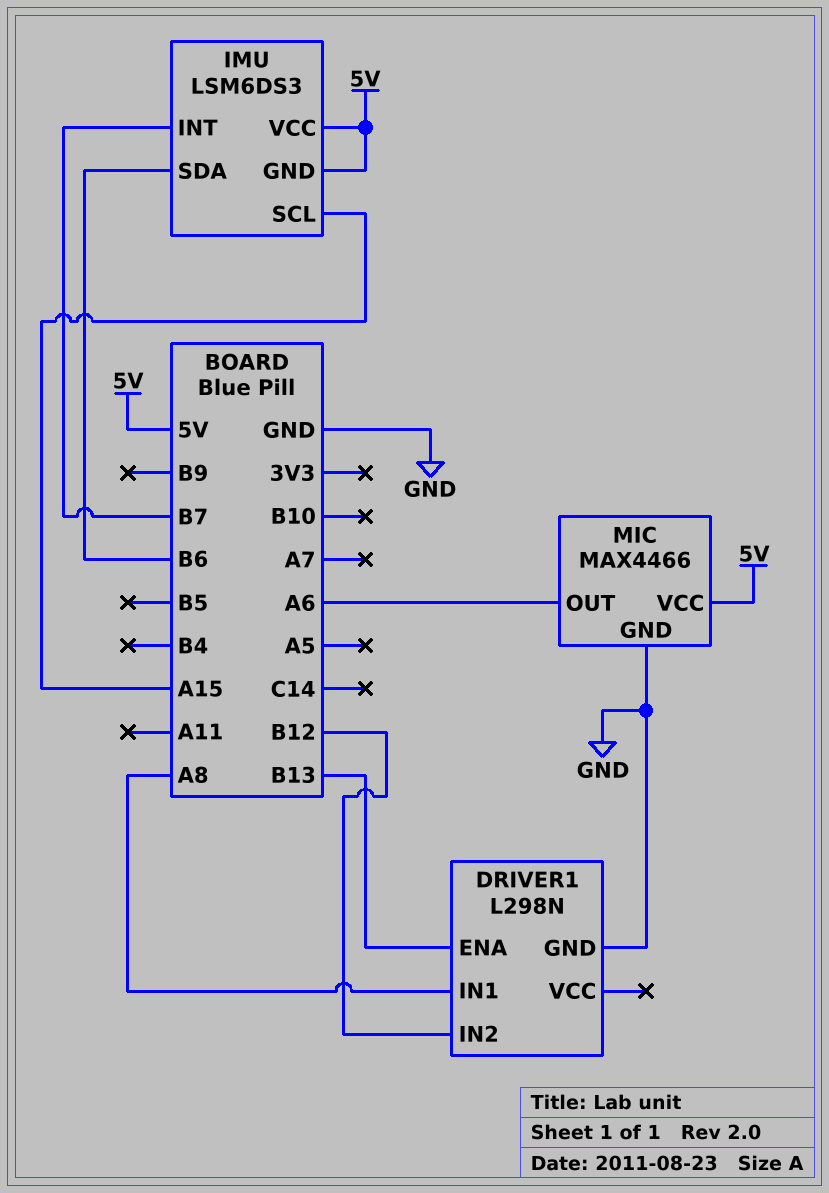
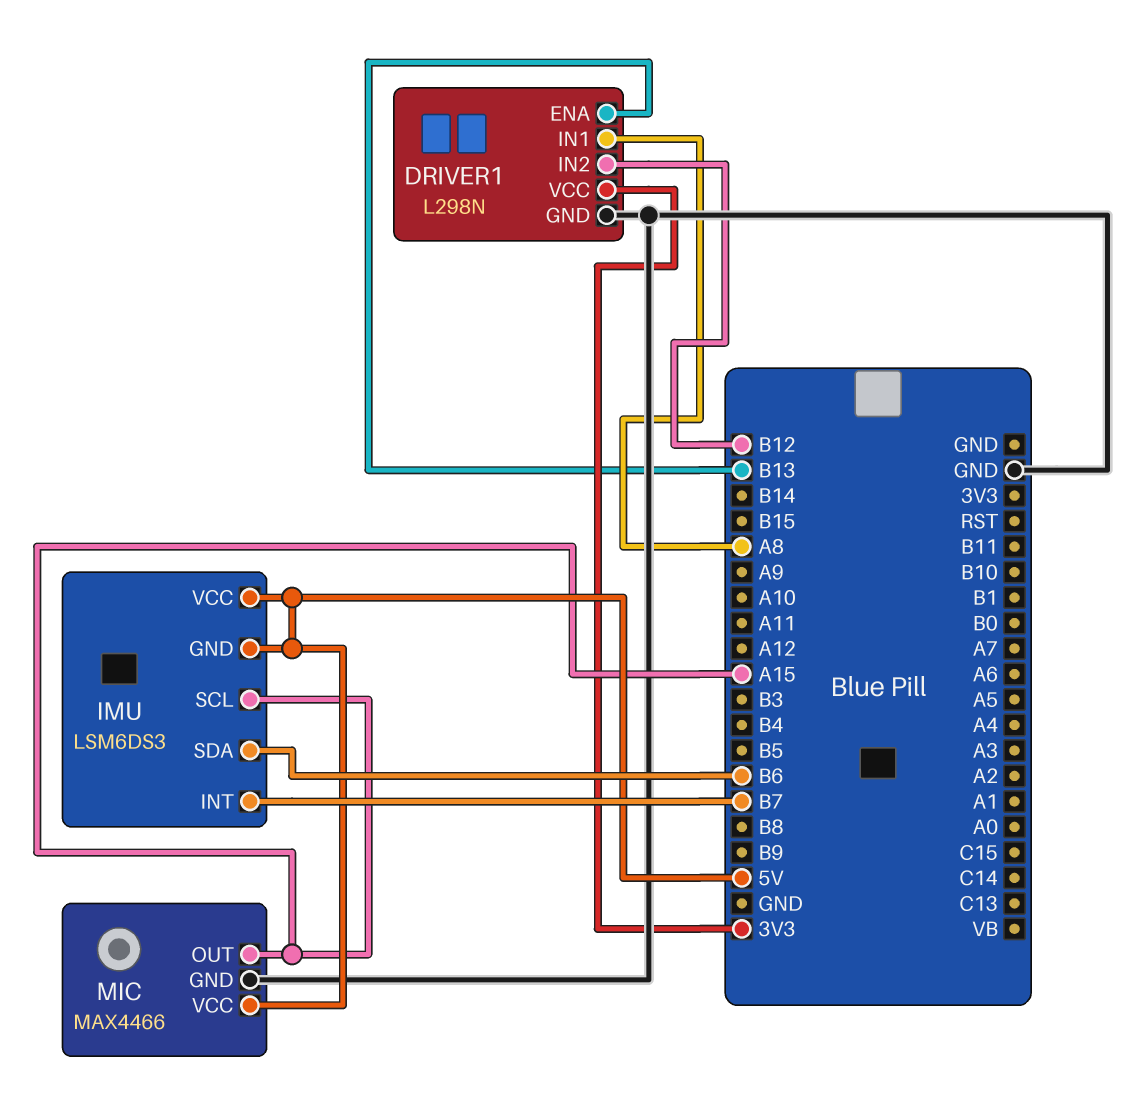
DRIVER1 pin VCC: none -> 3V3
MIC pin OUT: A6 -> A15

